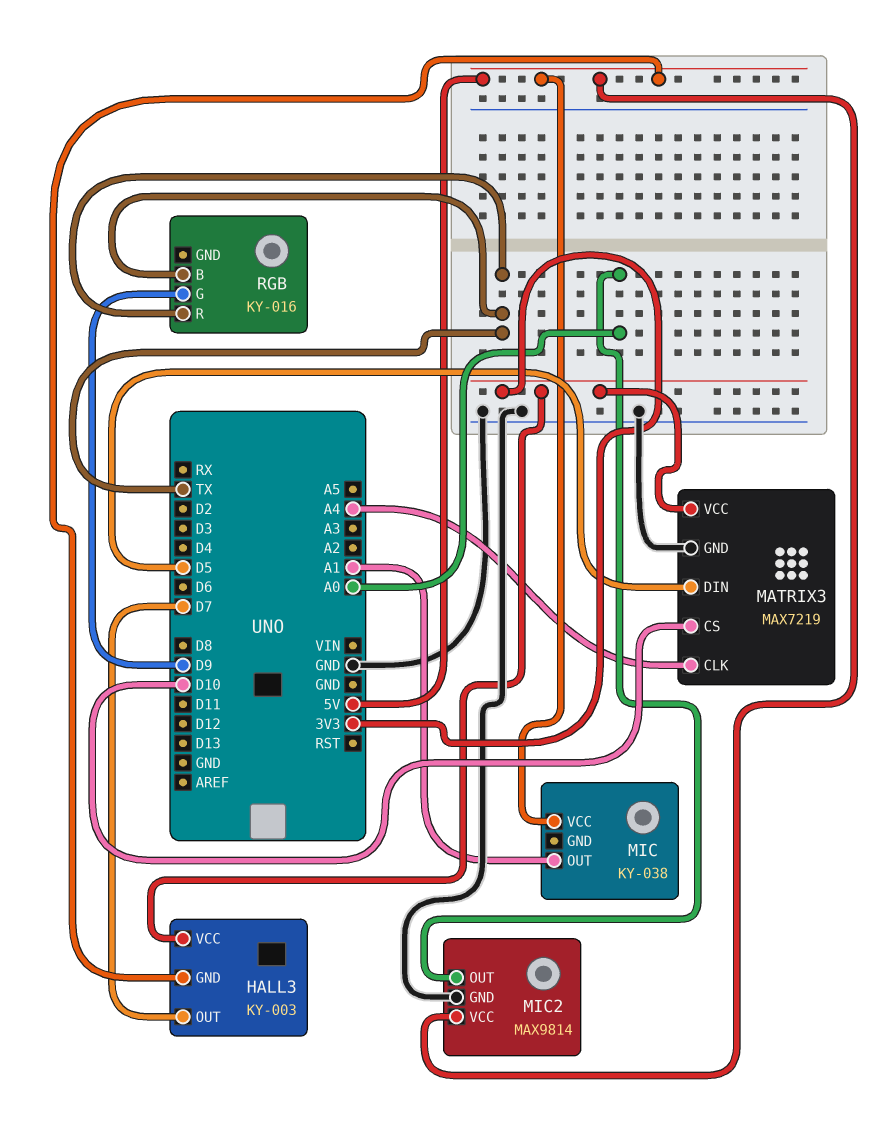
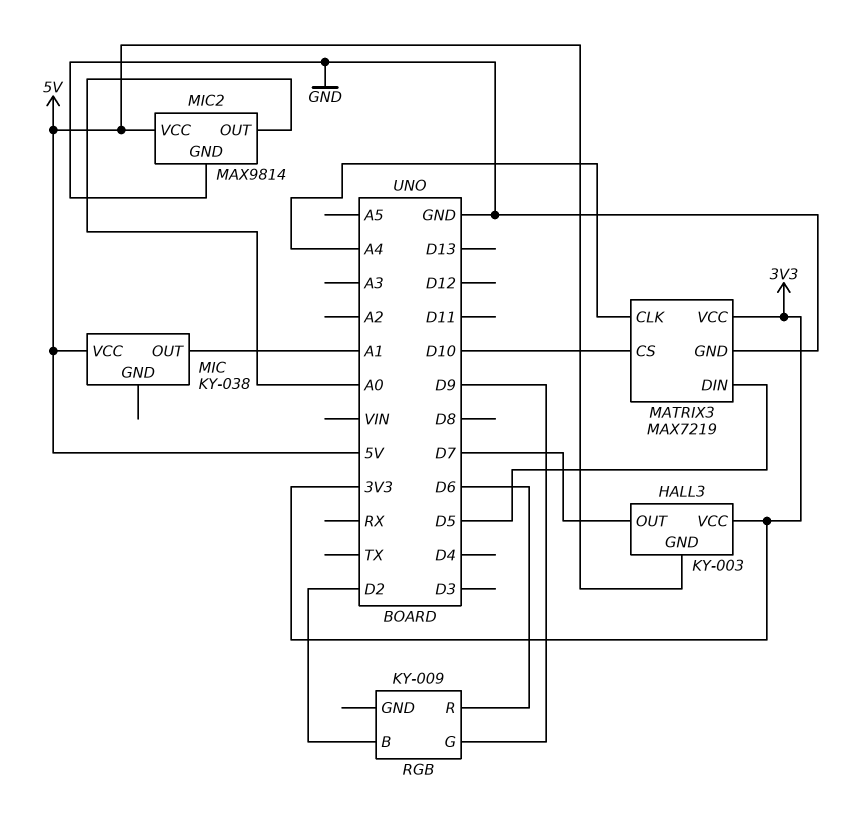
RGB: KY-016 -> KY-009
RGB pin B: TX -> D2
RGB pin R: TX -> D6

